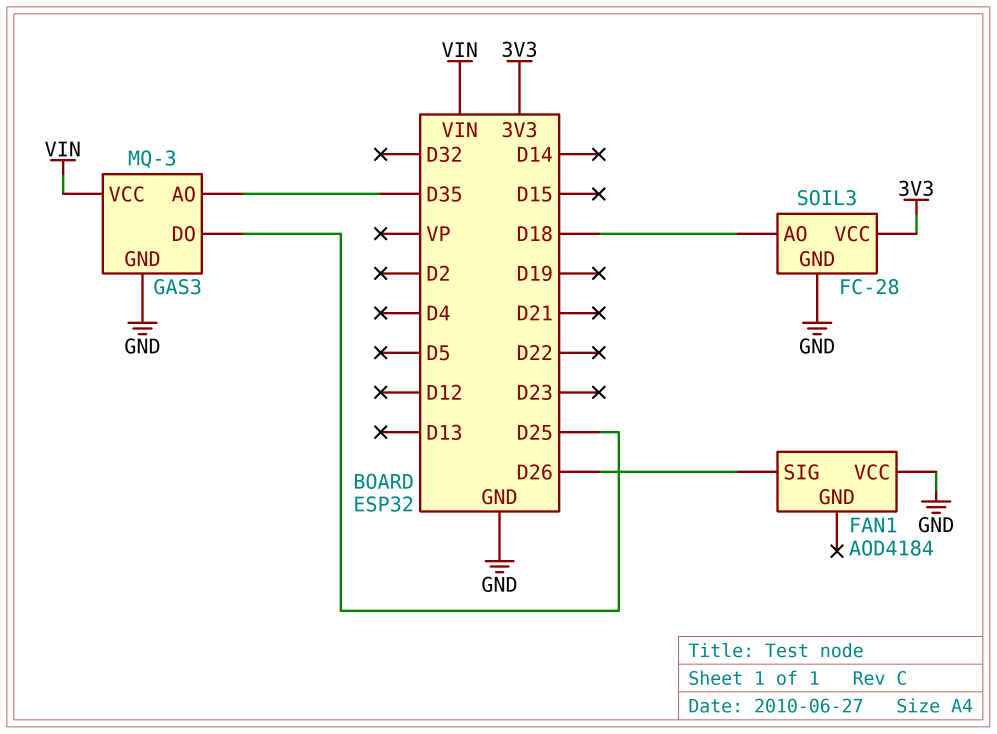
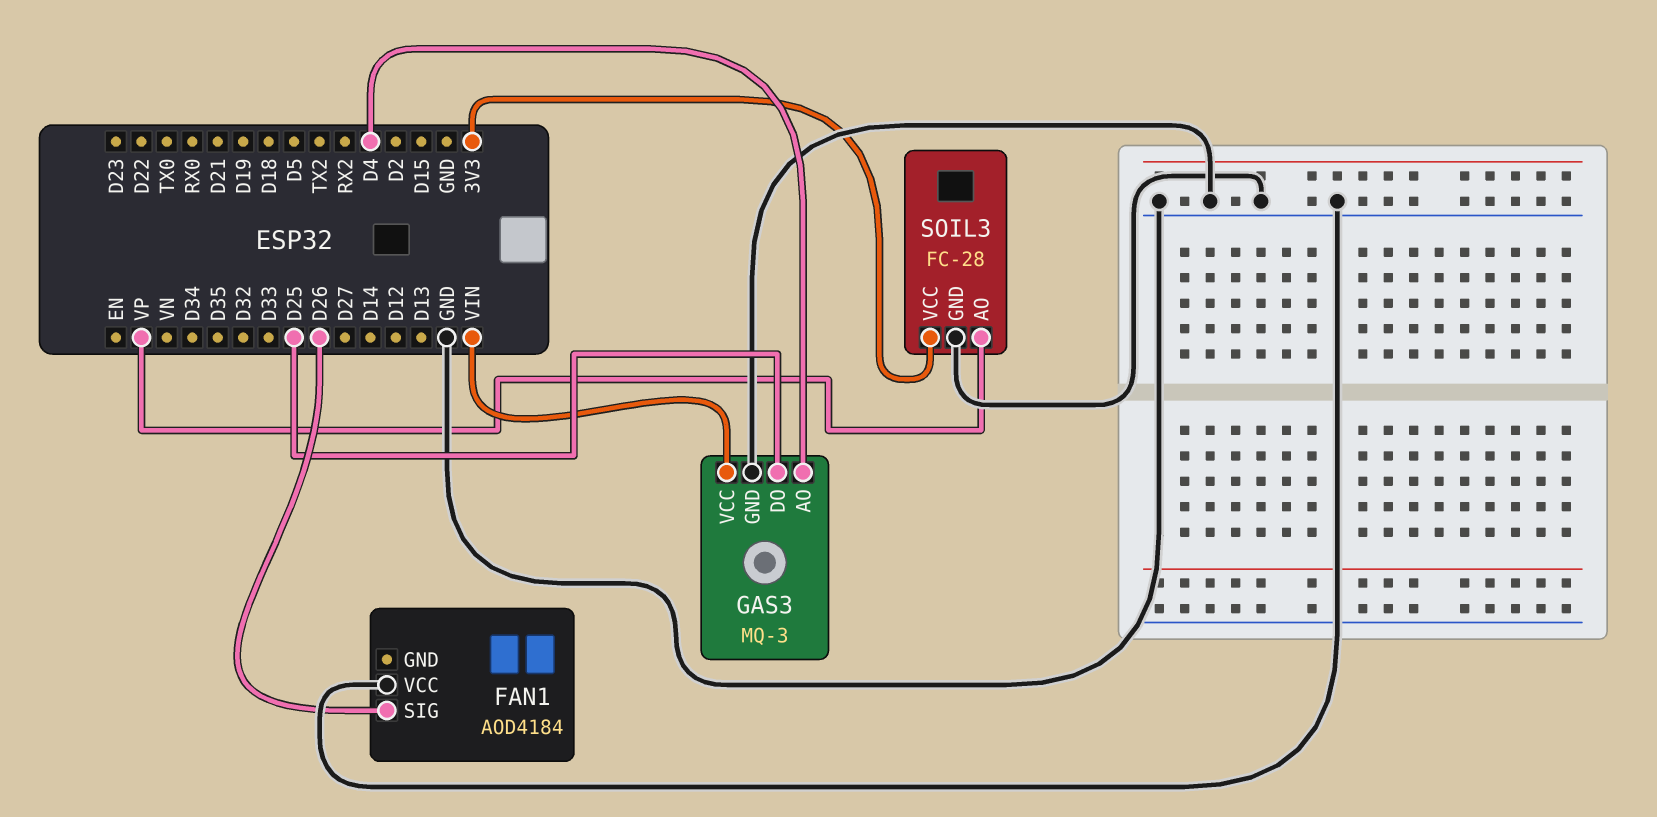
GAS3 pin AO: D35 -> D4
SOIL3 pin AO: D18 -> VP

